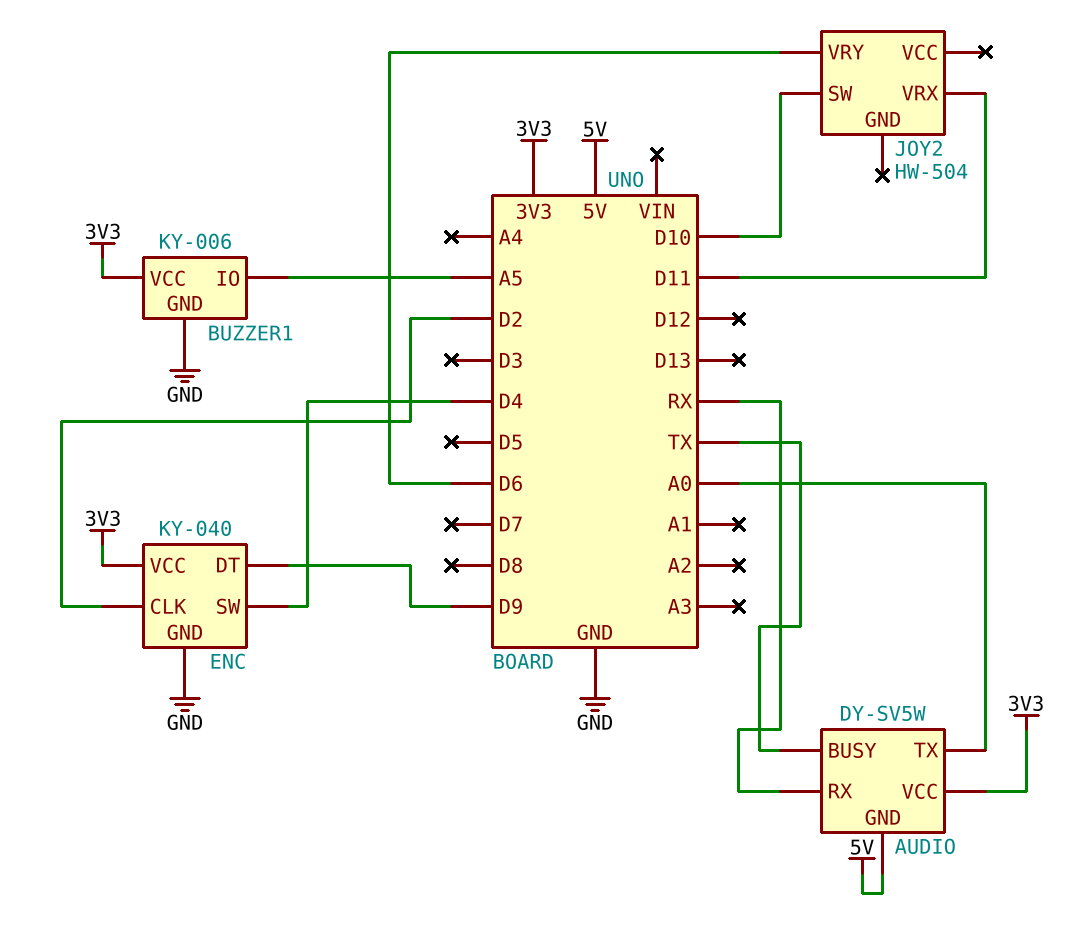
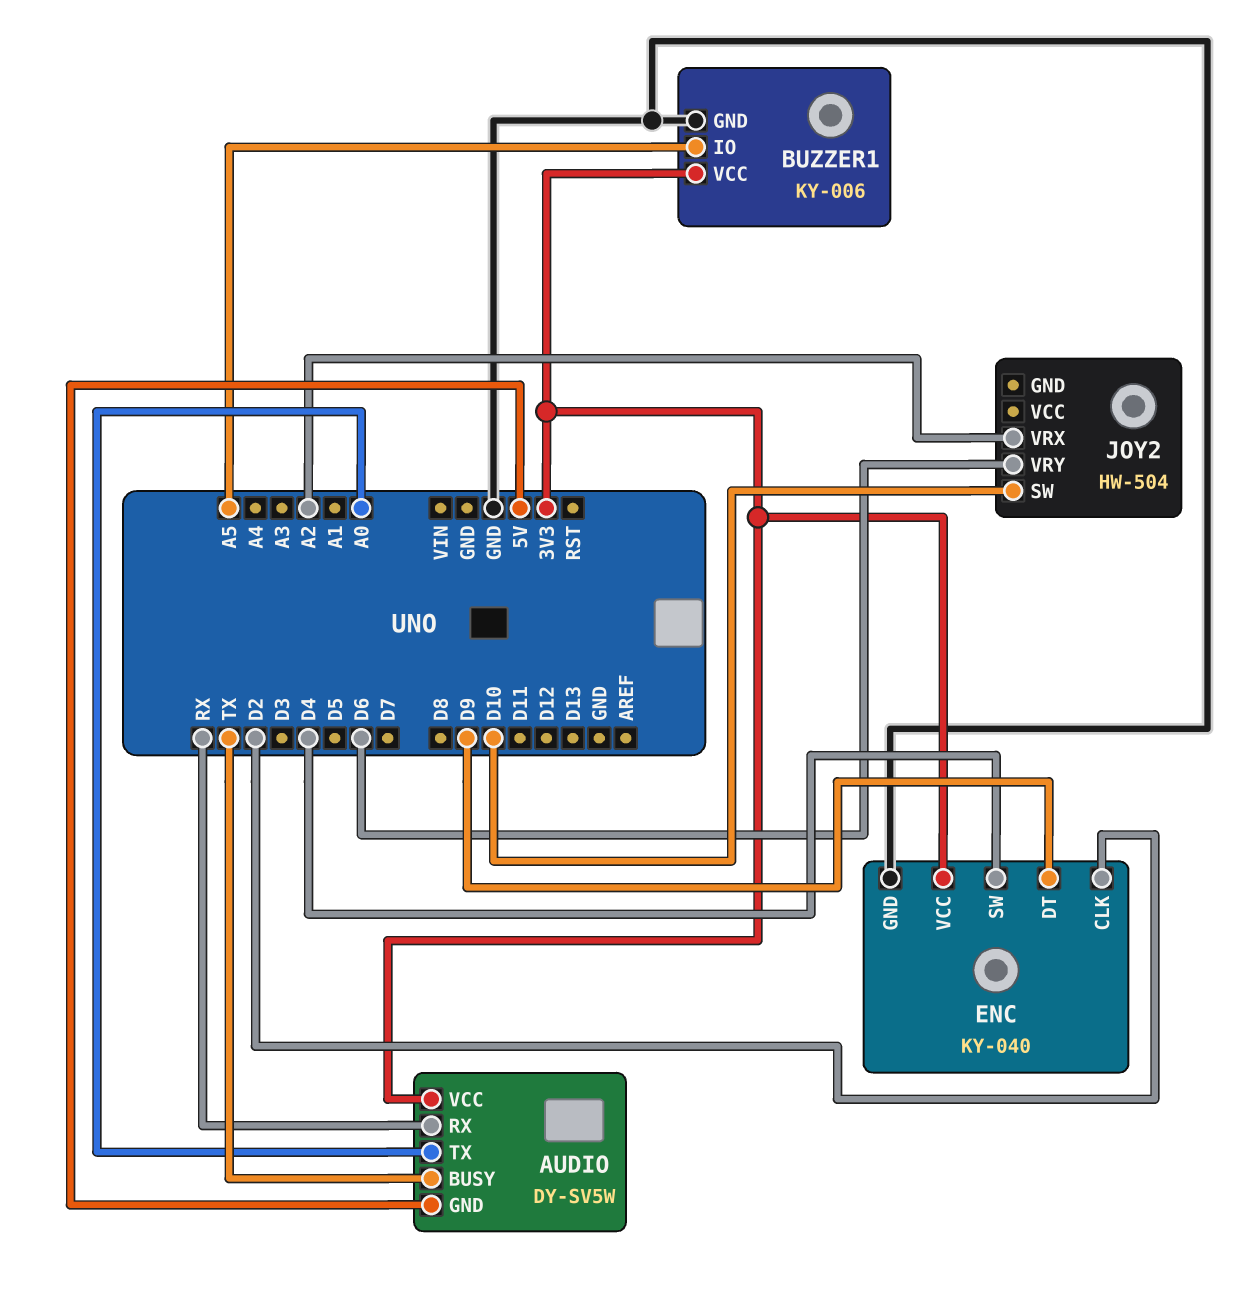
JOY2 pin VRX: D11 -> A2

